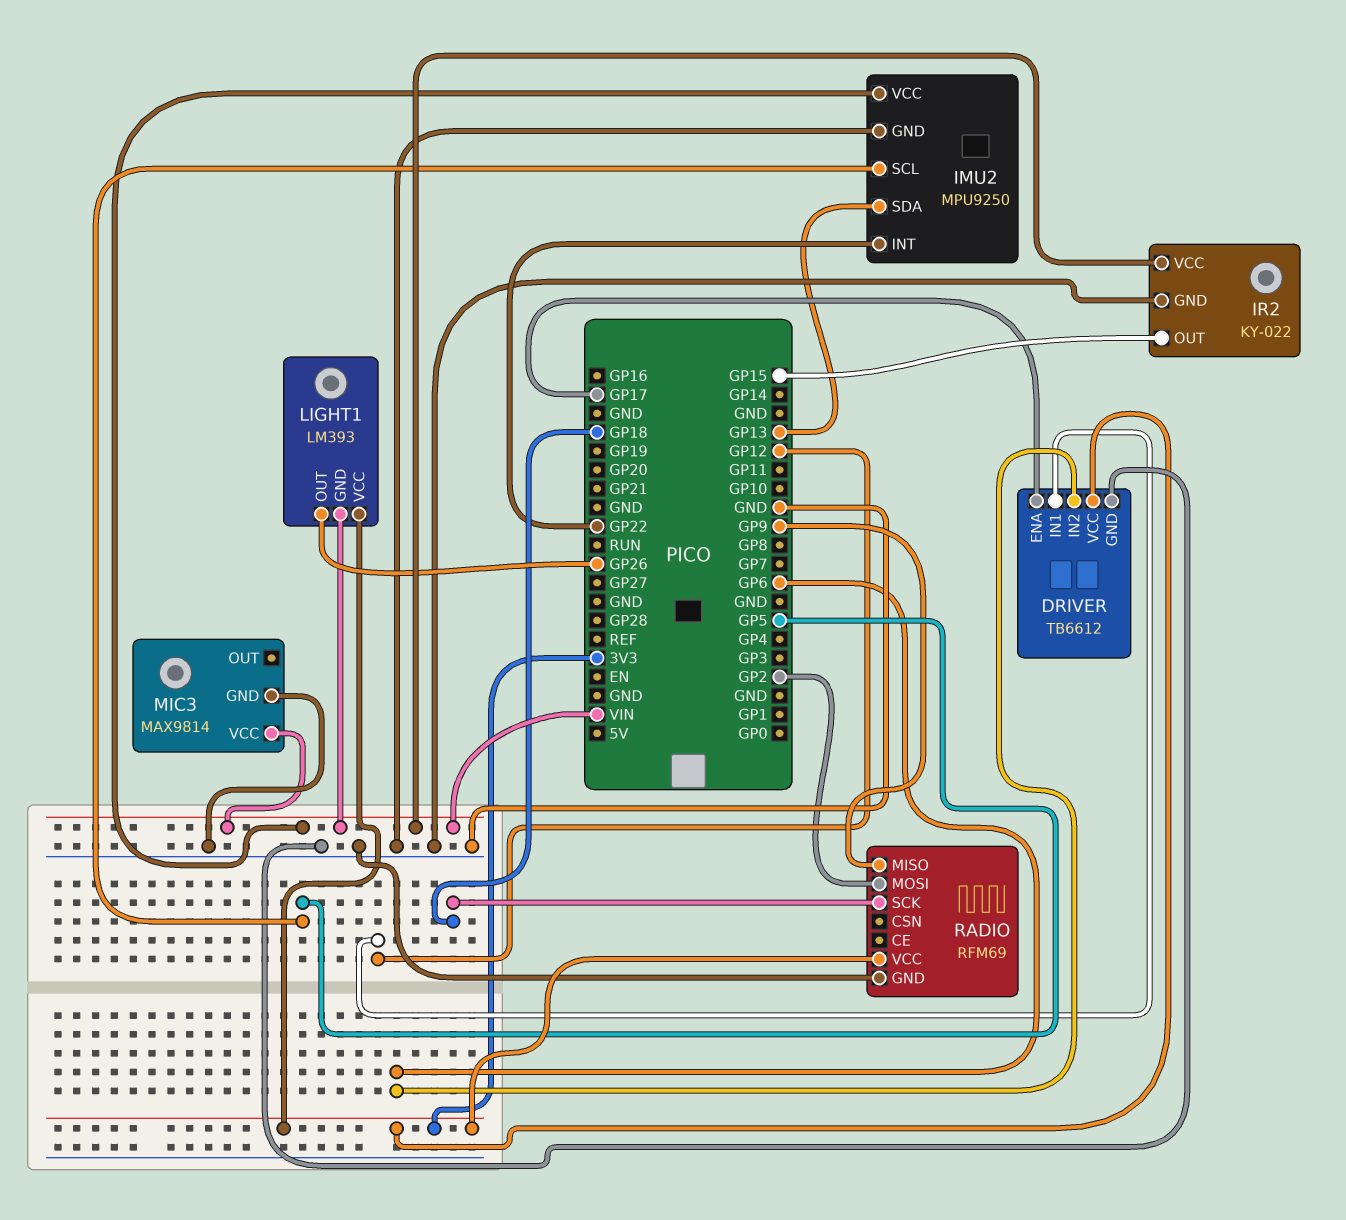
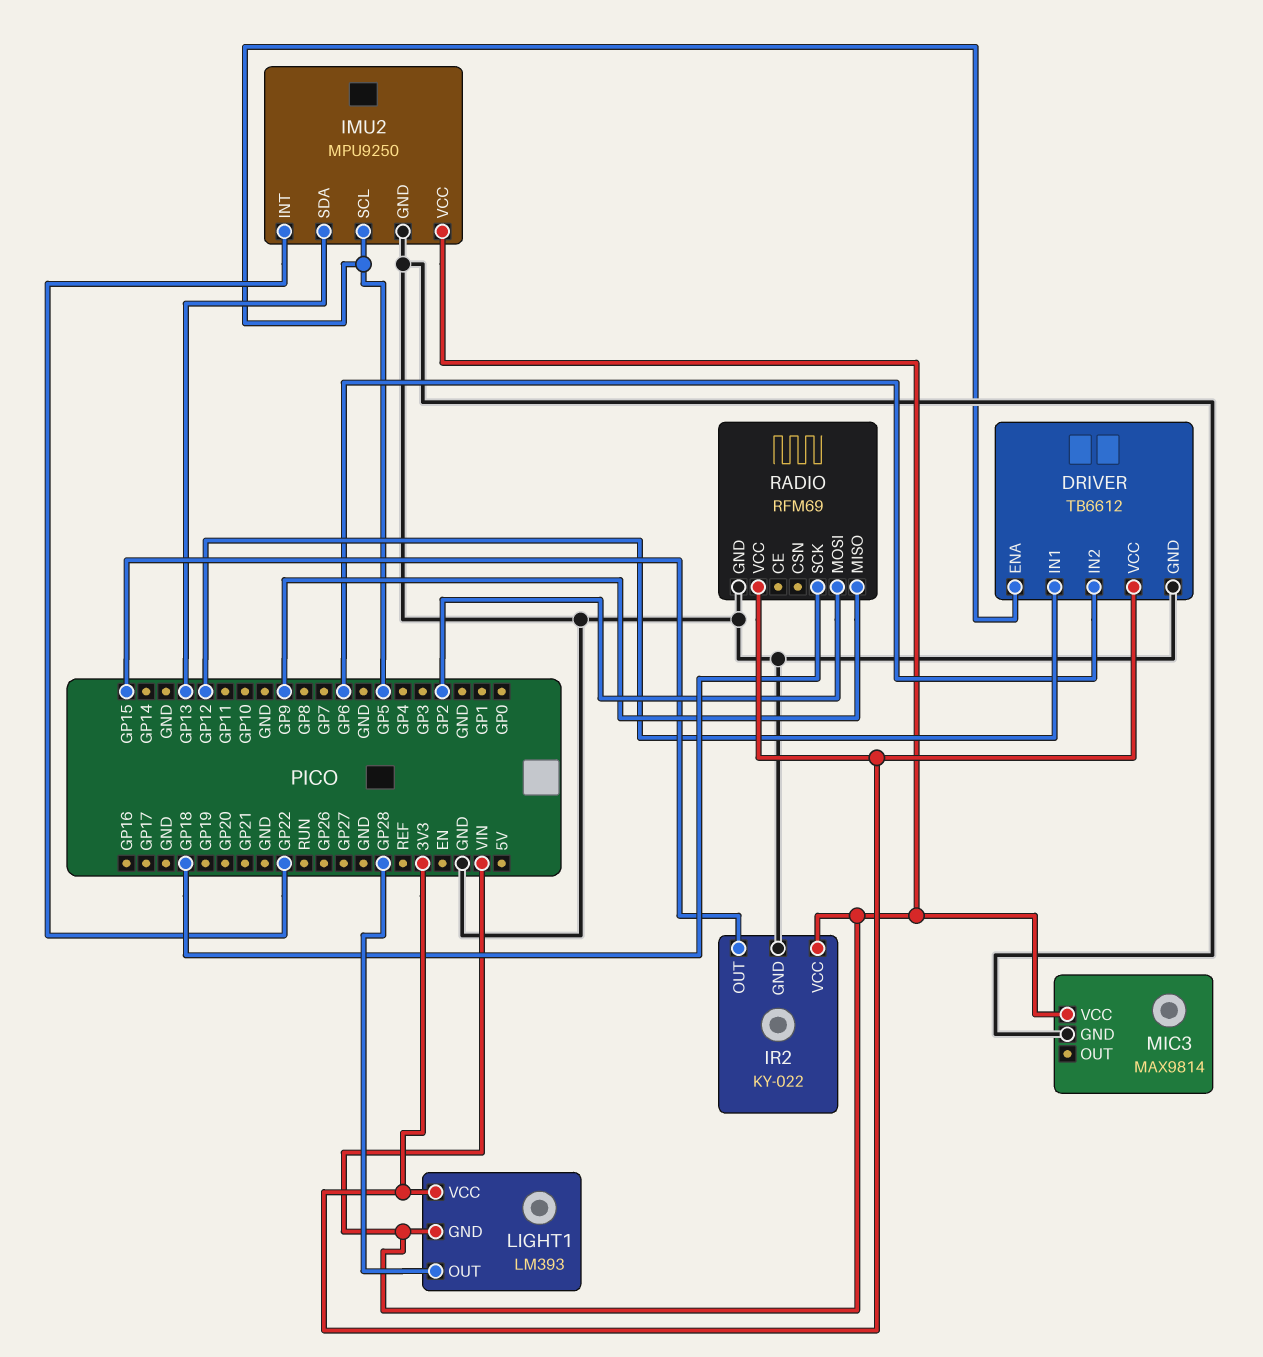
DRIVER pin ENA: GP17 -> GP5
LIGHT1 pin OUT: GP26 -> GP28

